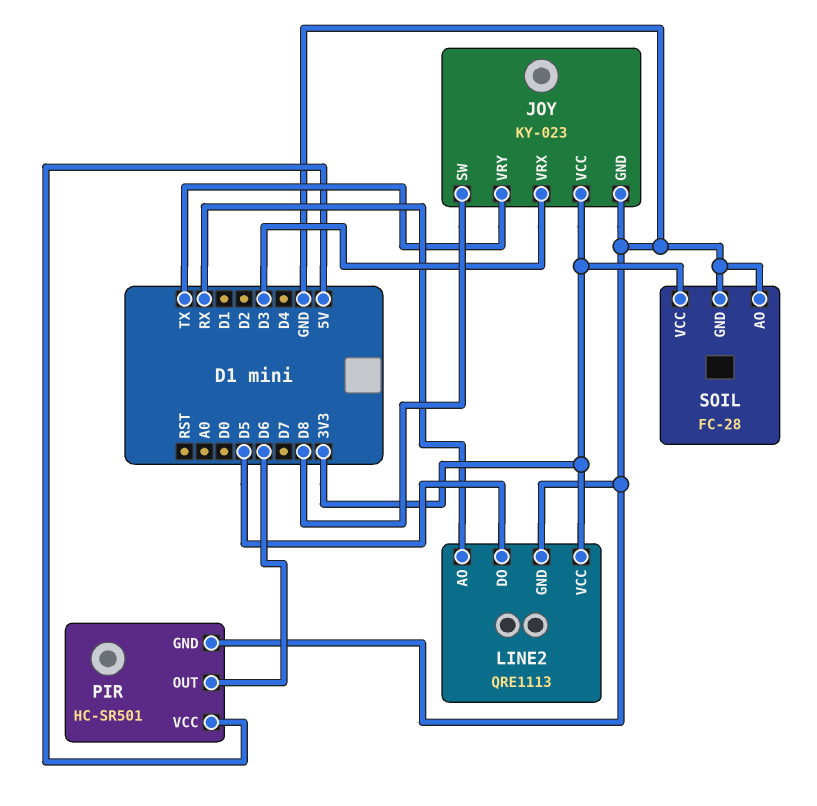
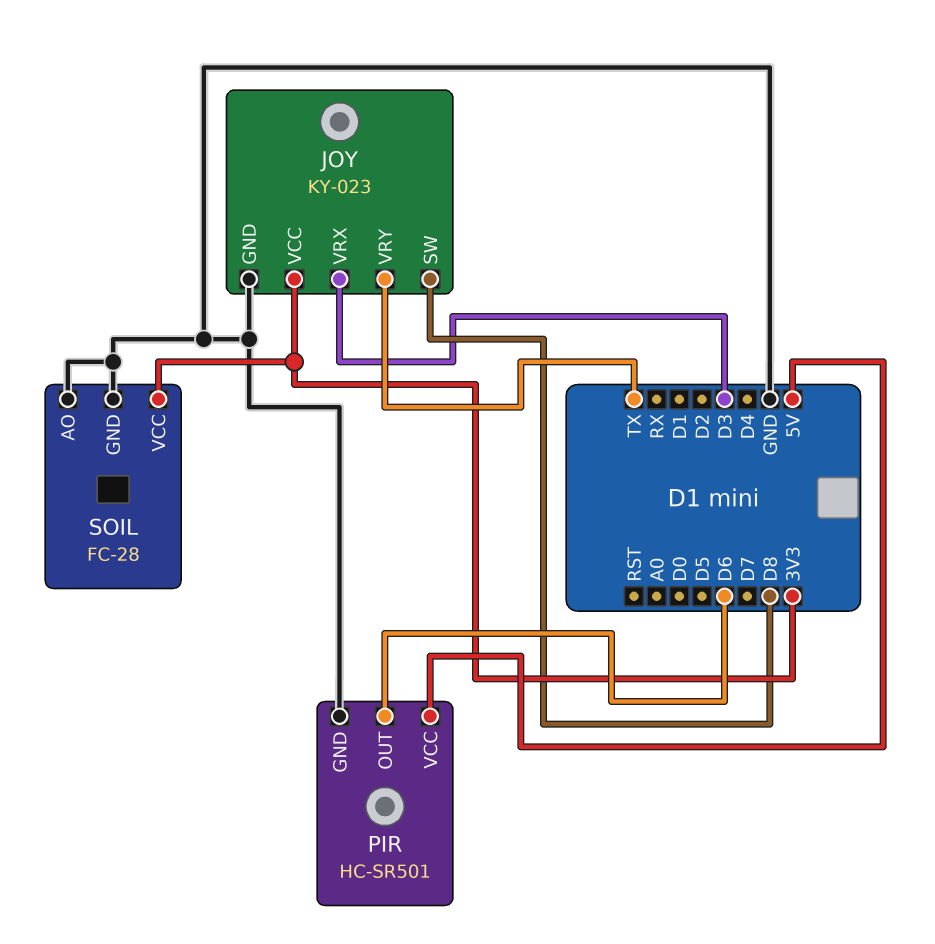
LINE2: QRE1113 -> none
LINE2 pin AO: RX -> none
LINE2 pin DO: D5 -> none
LINE2 pin GND: GND -> none
LINE2 pin VCC: 3V3 -> none

